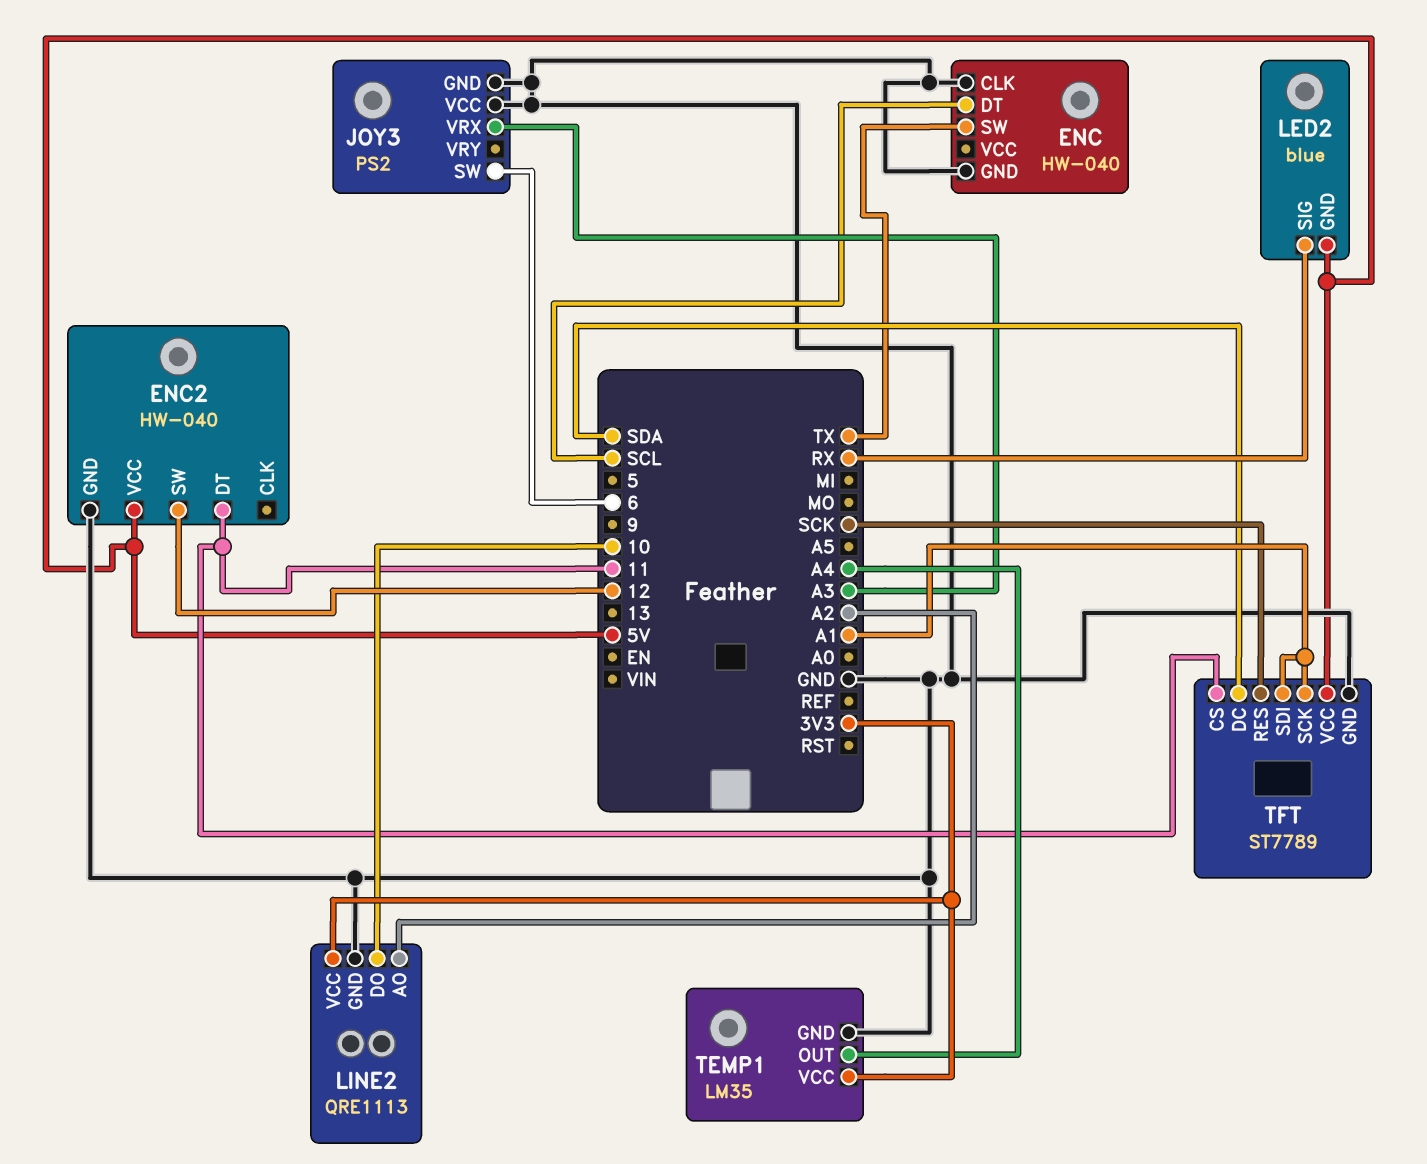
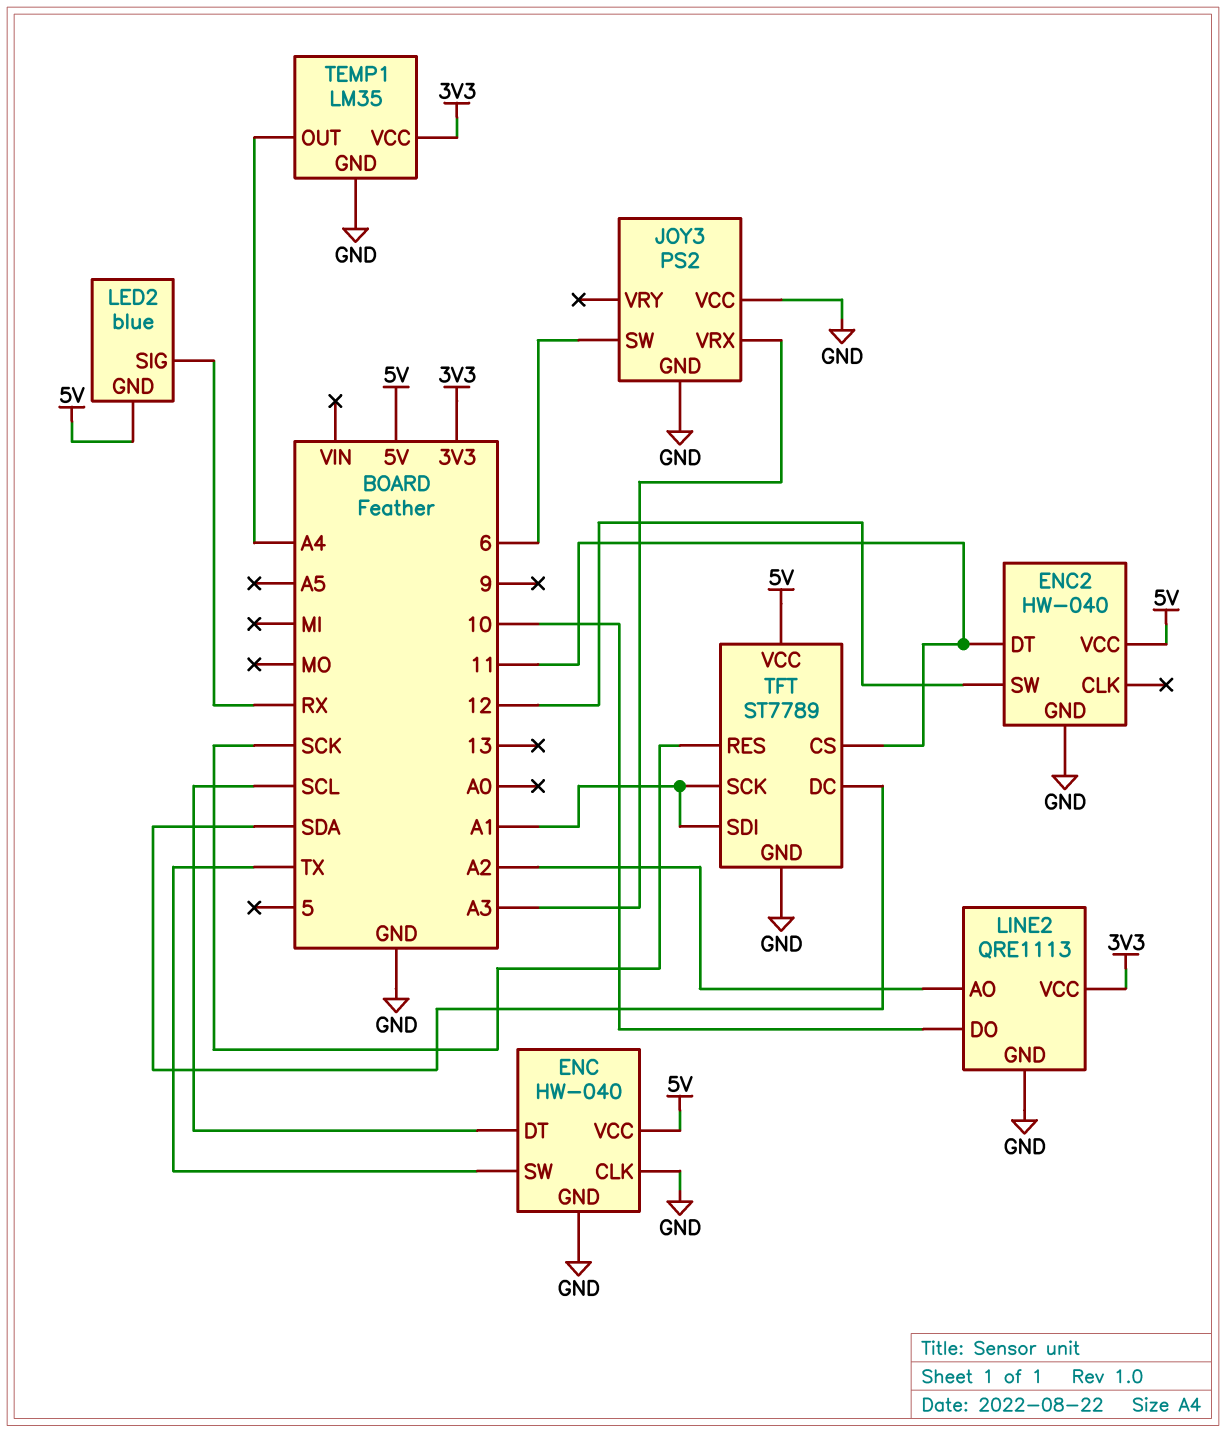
ENC pin VCC: none -> 5V

